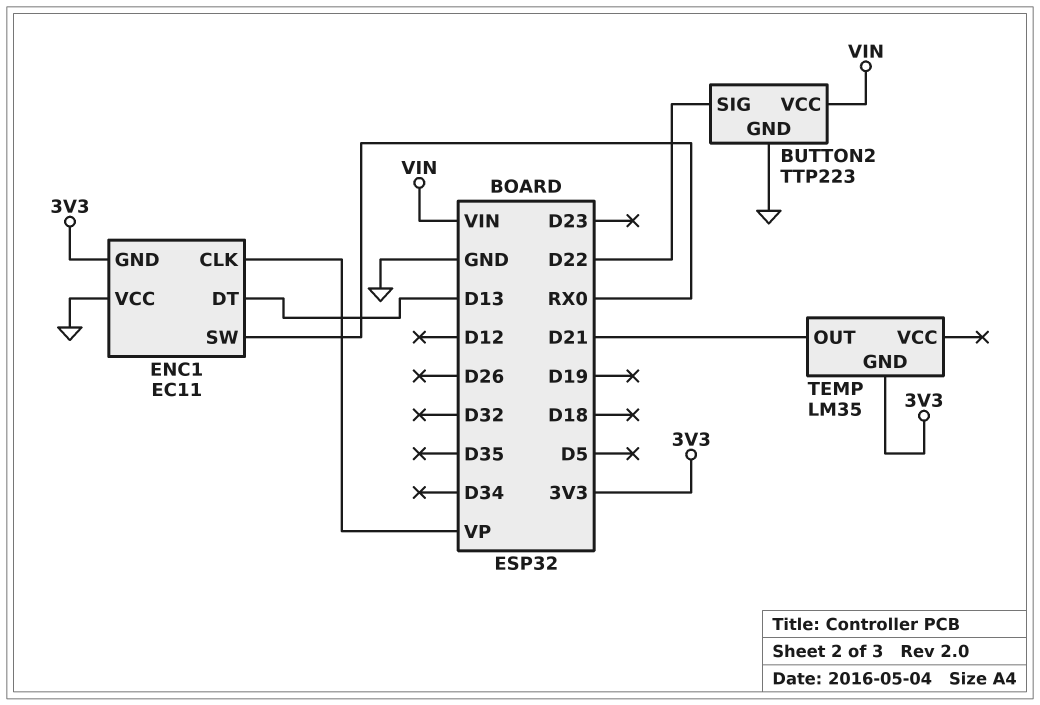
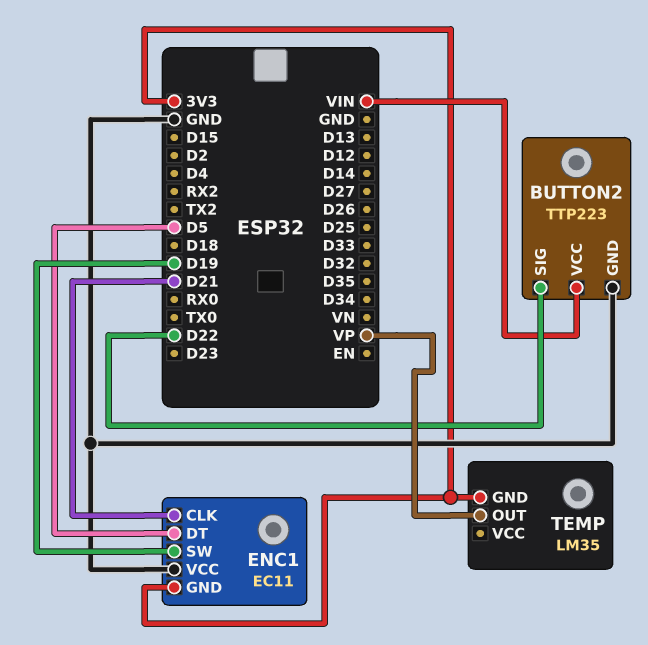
ENC1 pin CLK: VP -> D21
ENC1 pin DT: D13 -> D5
ENC1 pin SW: RX0 -> D19
TEMP pin OUT: D21 -> VP

